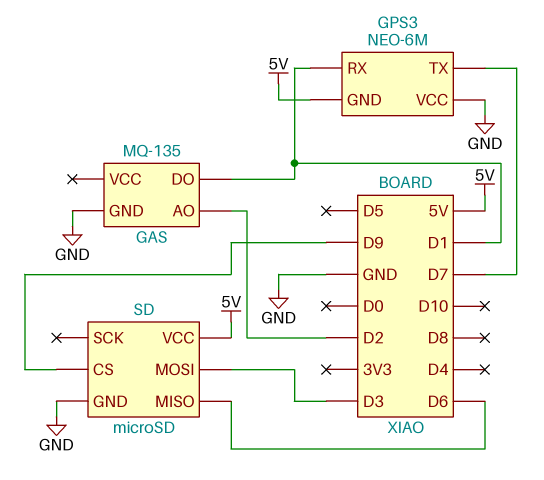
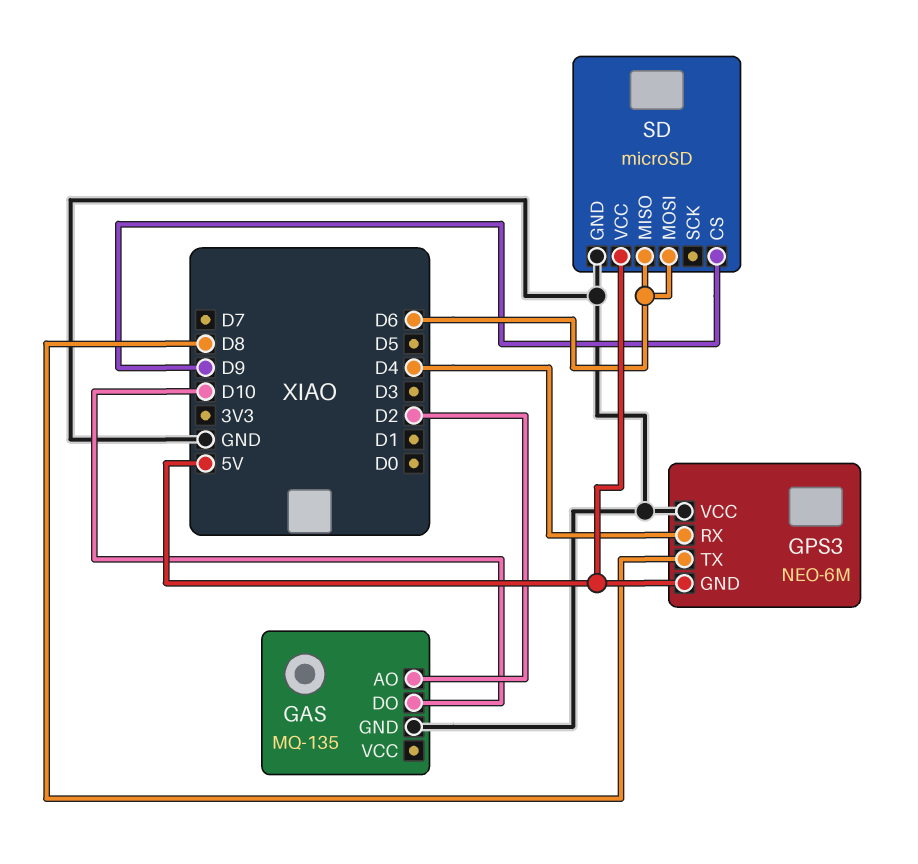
GAS pin DO: D1 -> D10
GPS3 pin RX: D1 -> D4
GPS3 pin TX: D7 -> D8
SD pin MOSI: D3 -> D6

